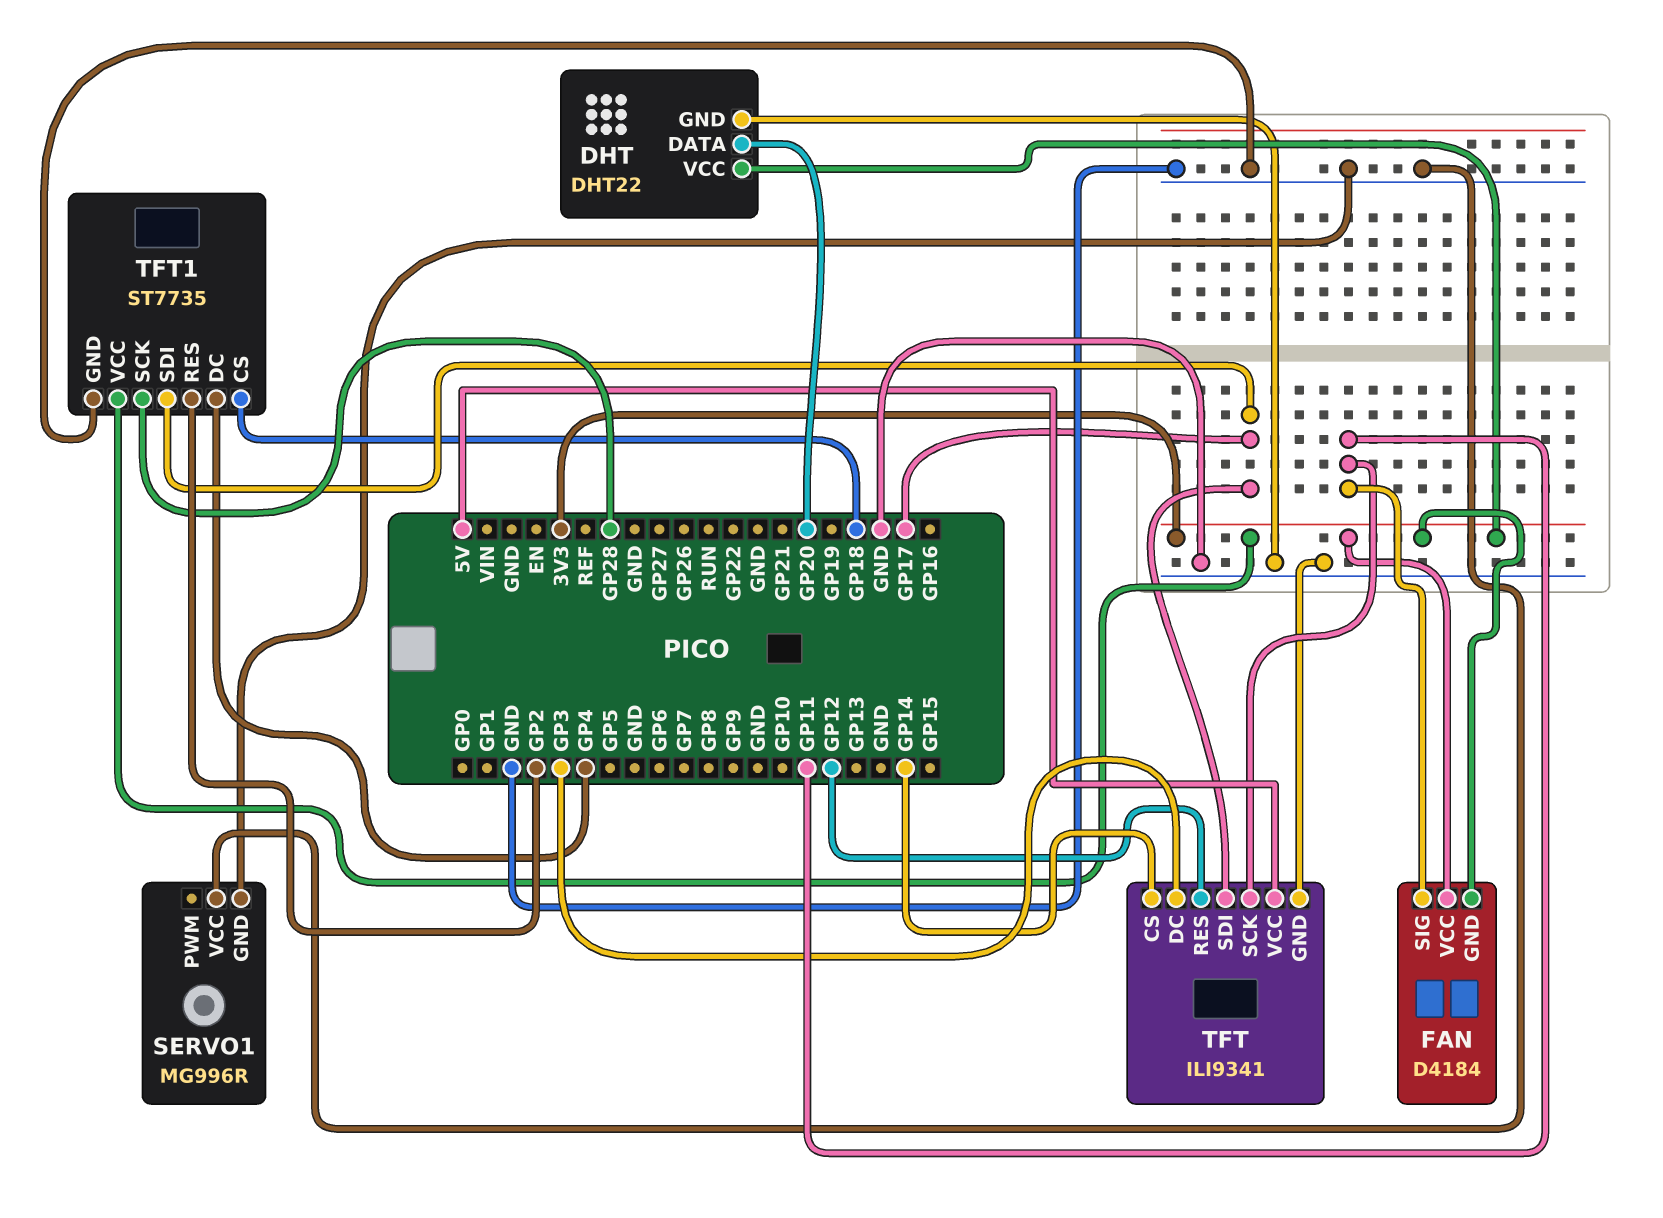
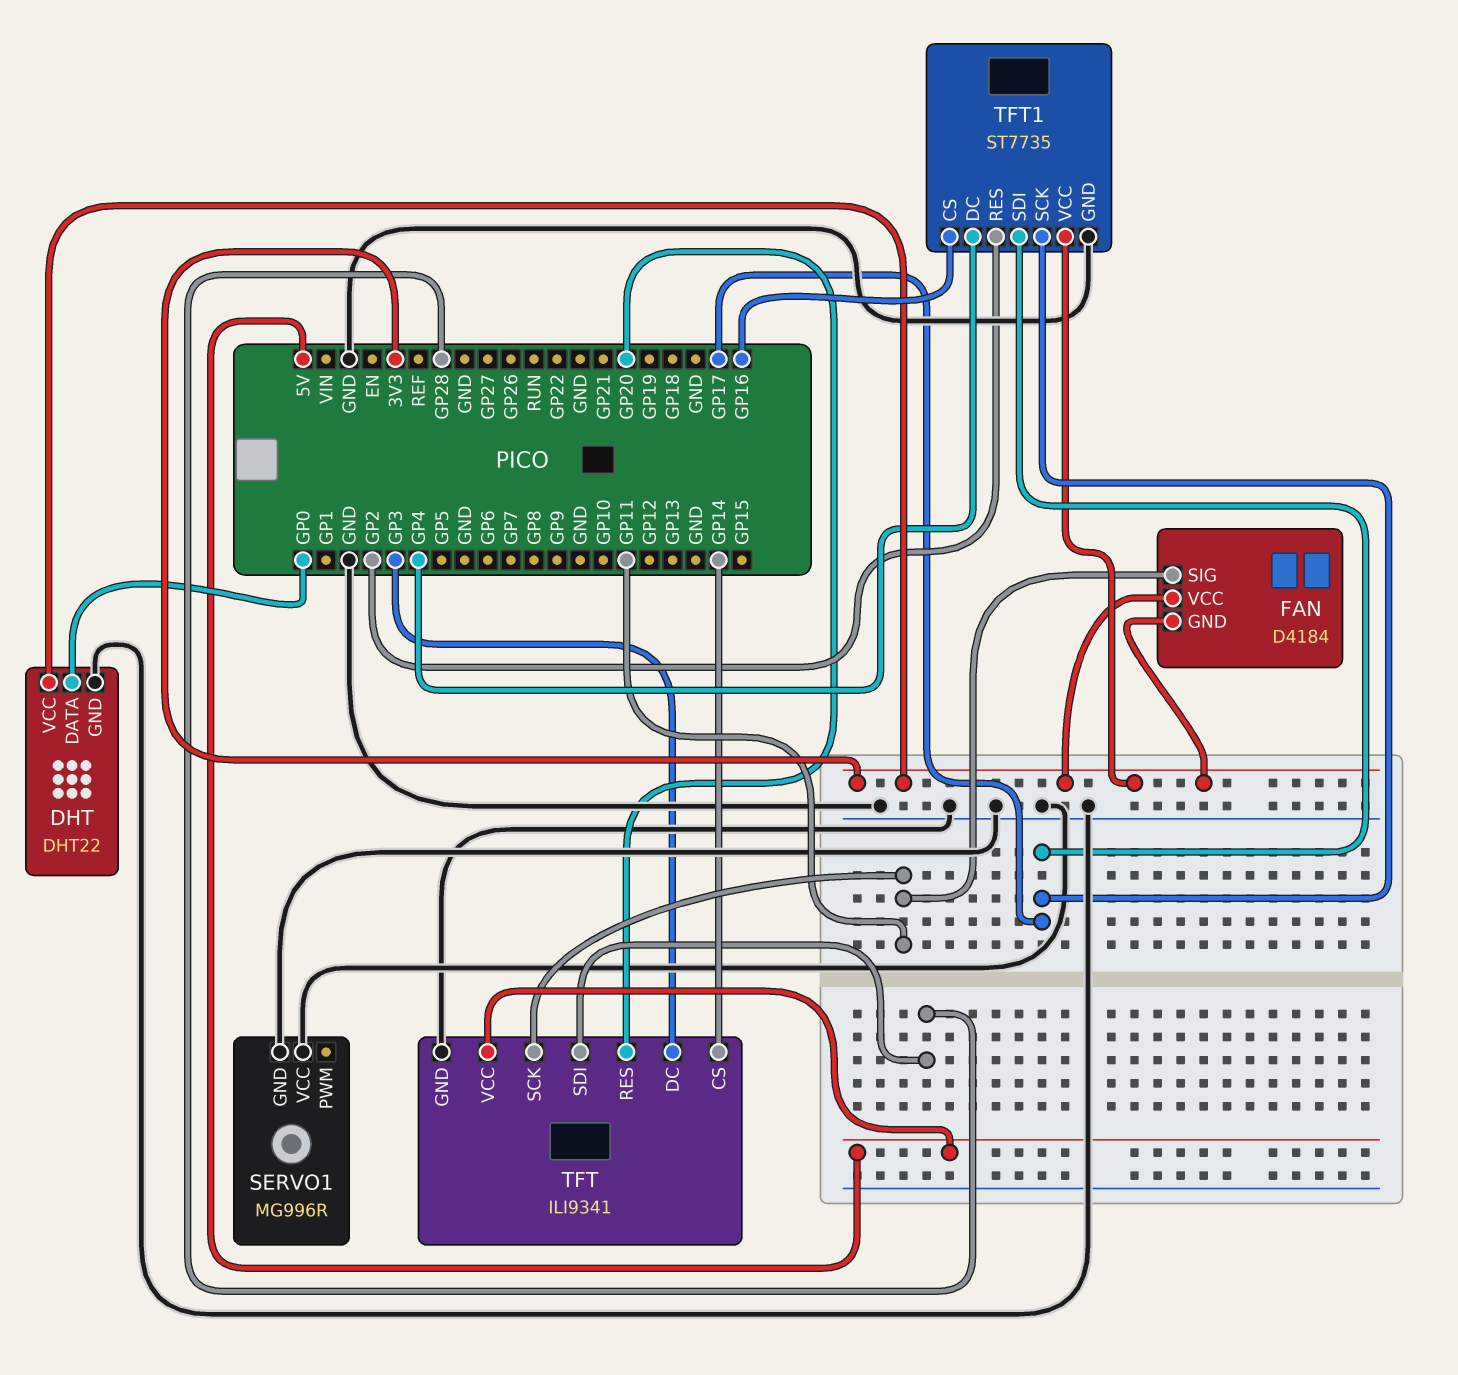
DHT pin DATA: GP20 -> GP0
TFT pin RES: GP12 -> GP20
TFT pin SDI: GP17 -> GP28
TFT1 pin CS: GP18 -> GP16
TFT1 pin SCK: GP28 -> GP17

